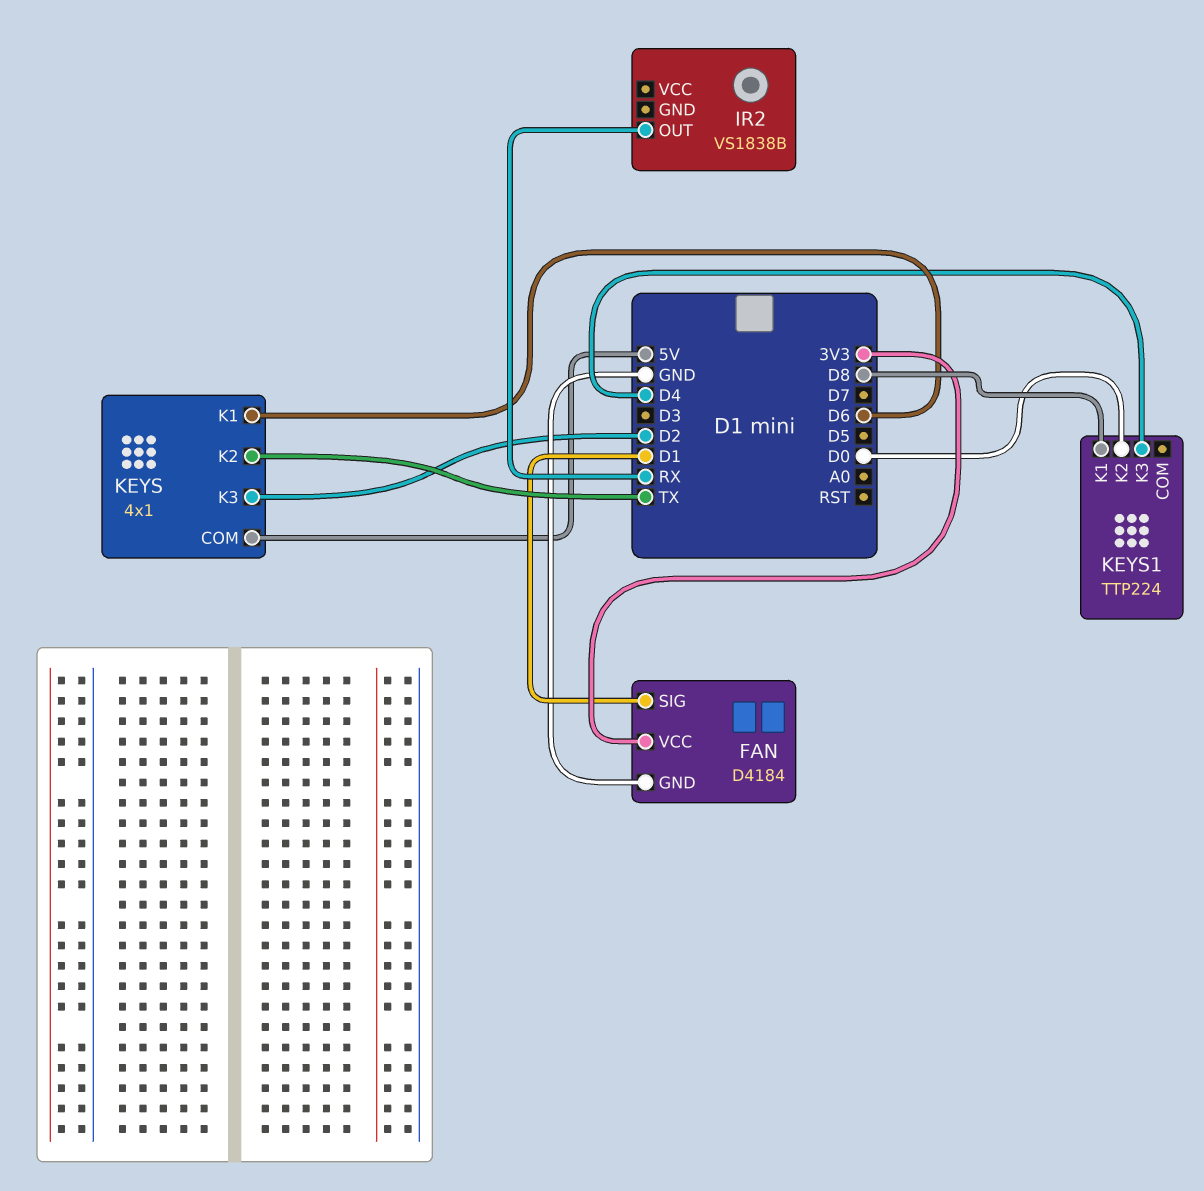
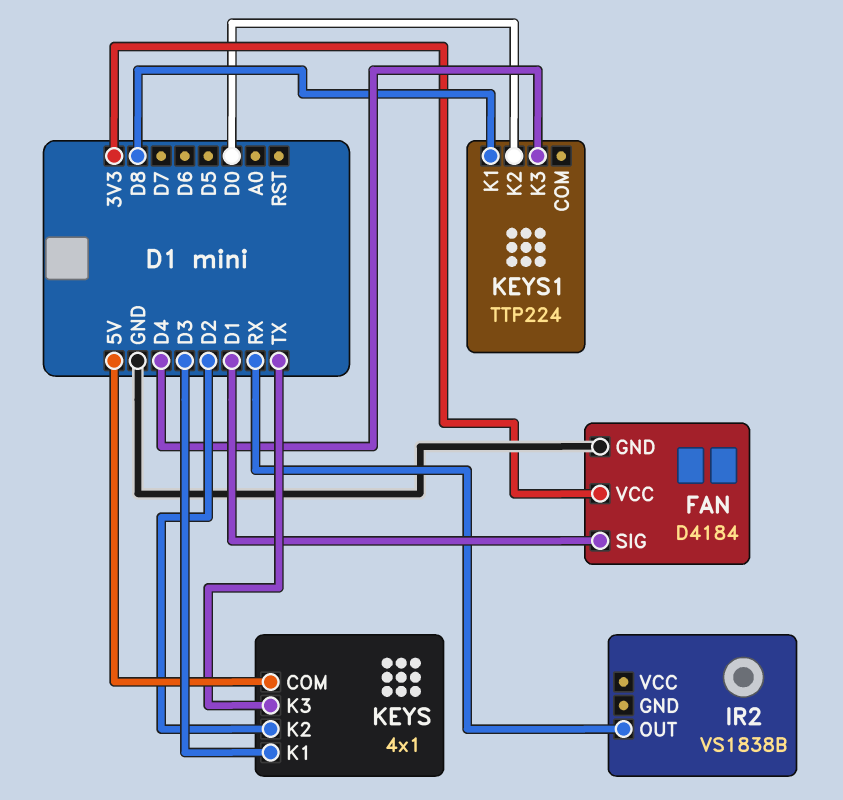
KEYS pin K1: D6 -> D3
KEYS pin K2: TX -> D2
KEYS pin K3: D2 -> TX

